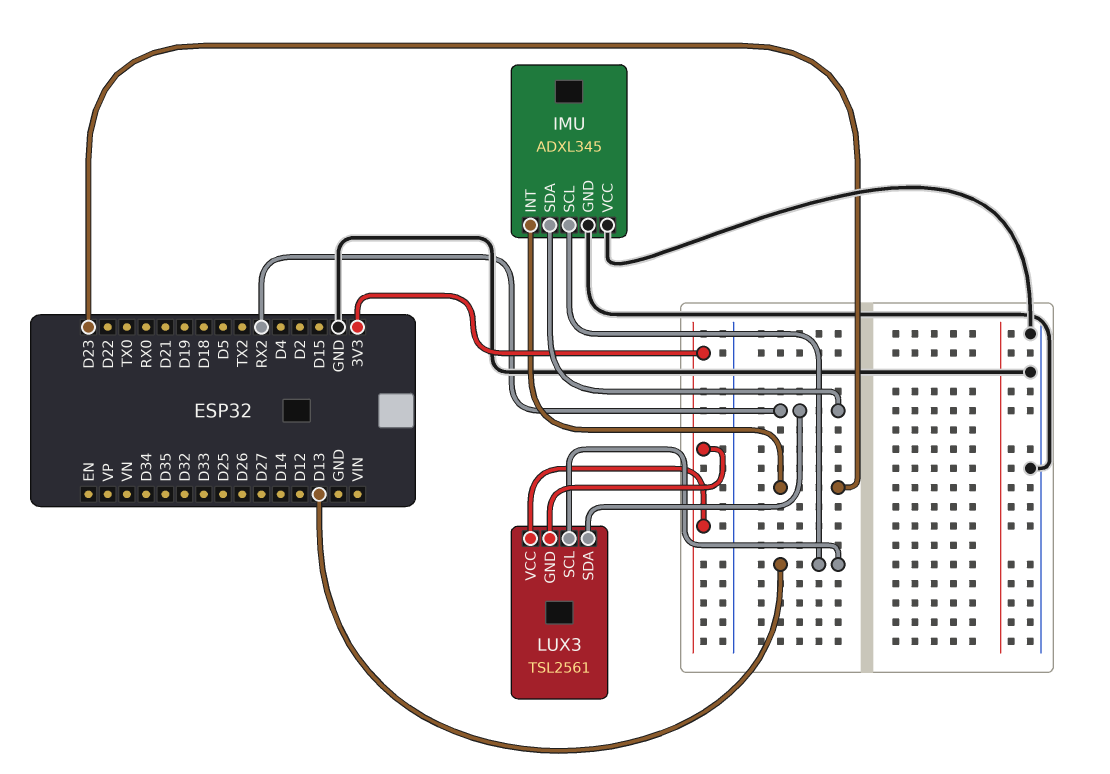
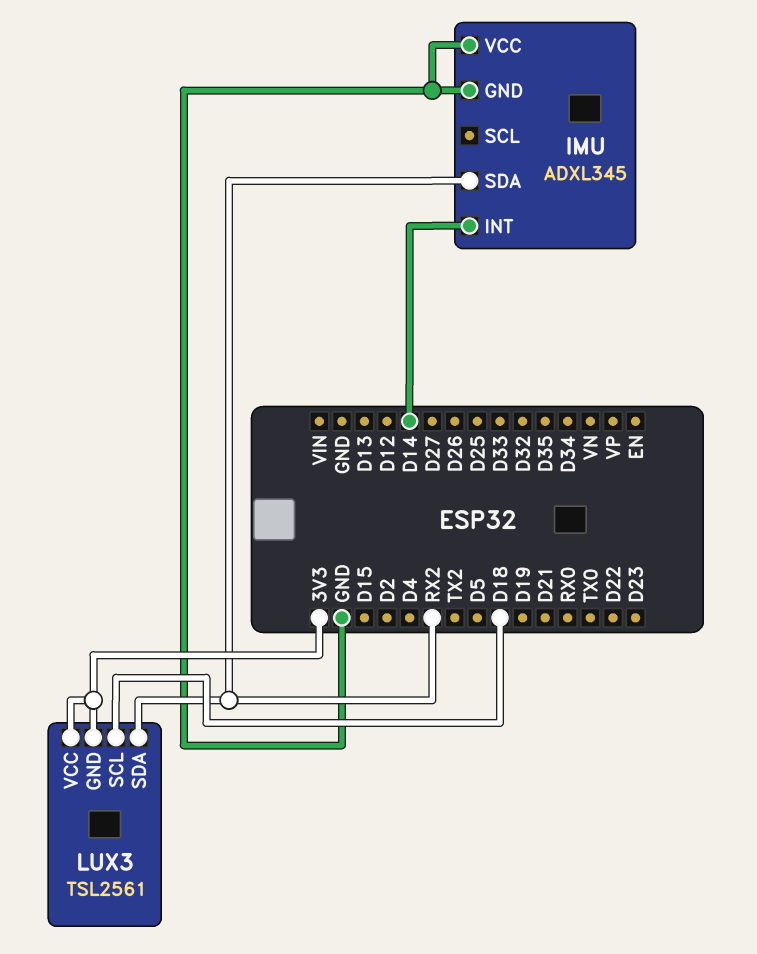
IMU pin INT: D23 -> D14
IMU pin SCL: D13 -> none
LUX3 pin SCL: D13 -> D18

